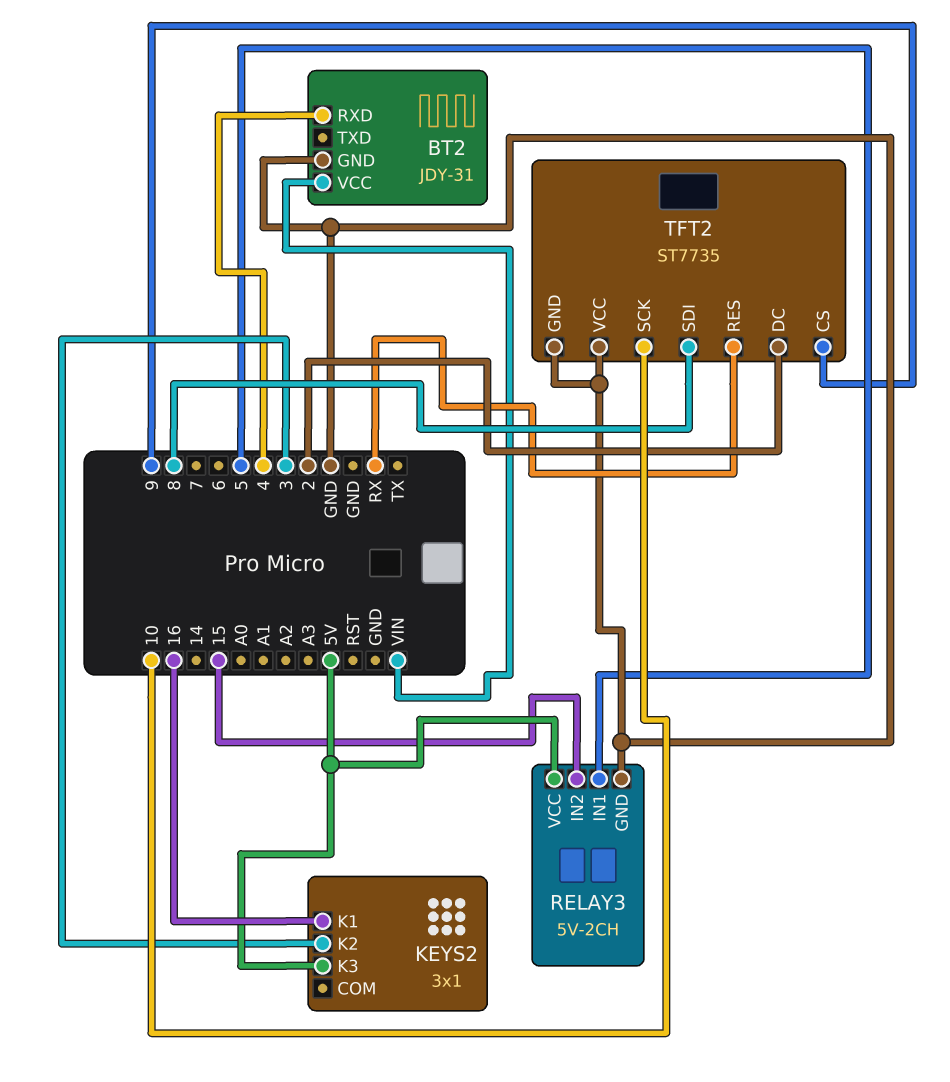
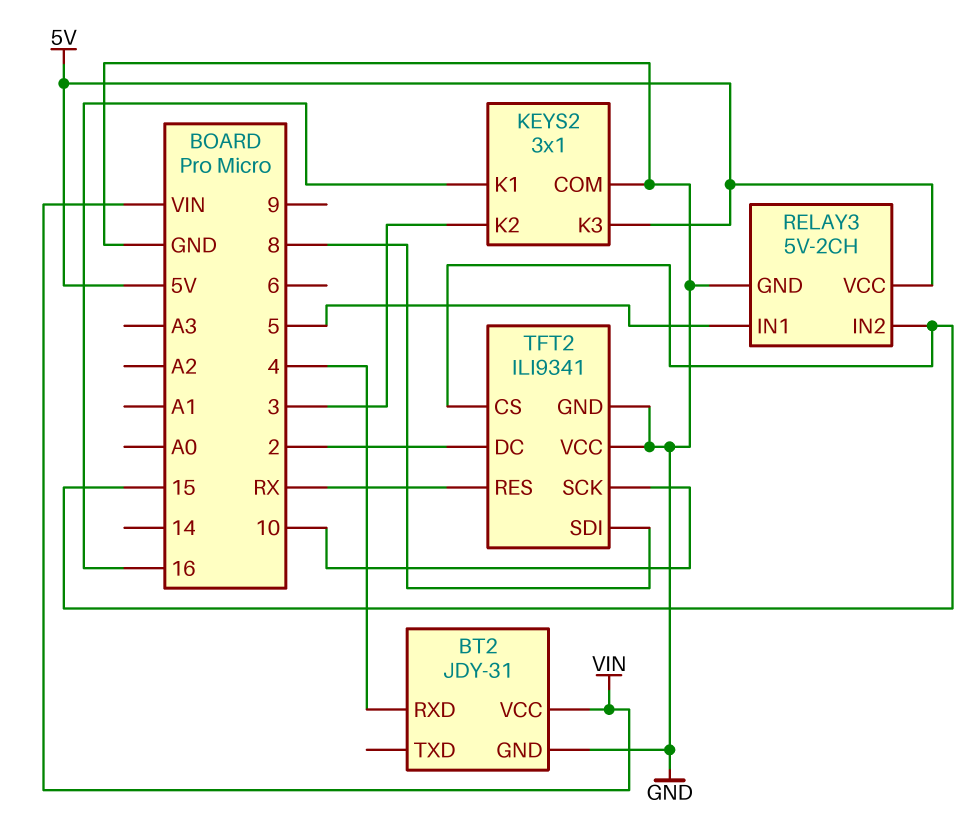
KEYS2 pin COM: none -> GND
TFT2: ST7735 -> ILI9341
TFT2 pin CS: 9 -> 15

